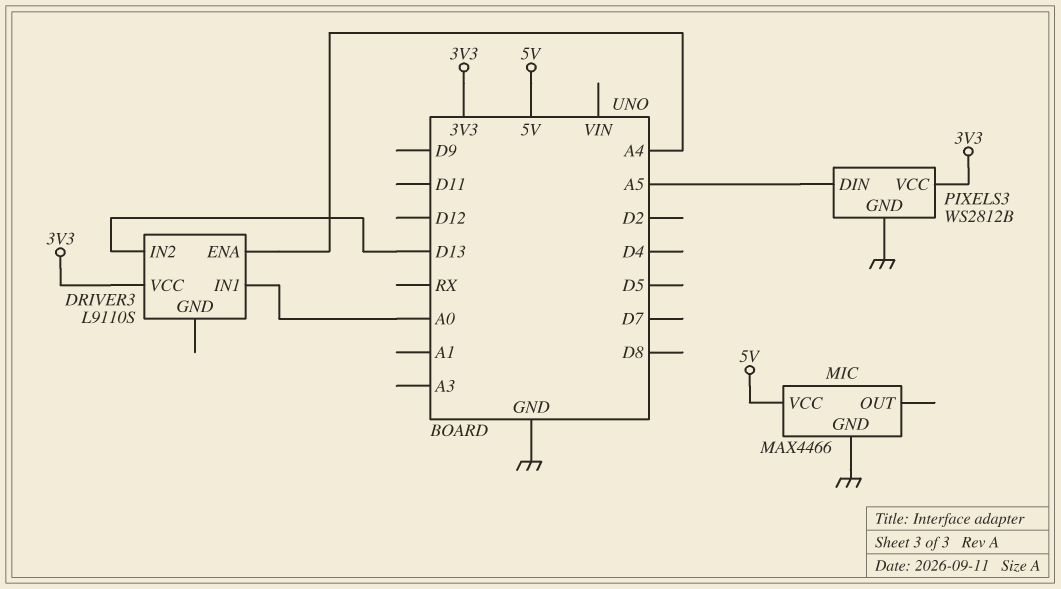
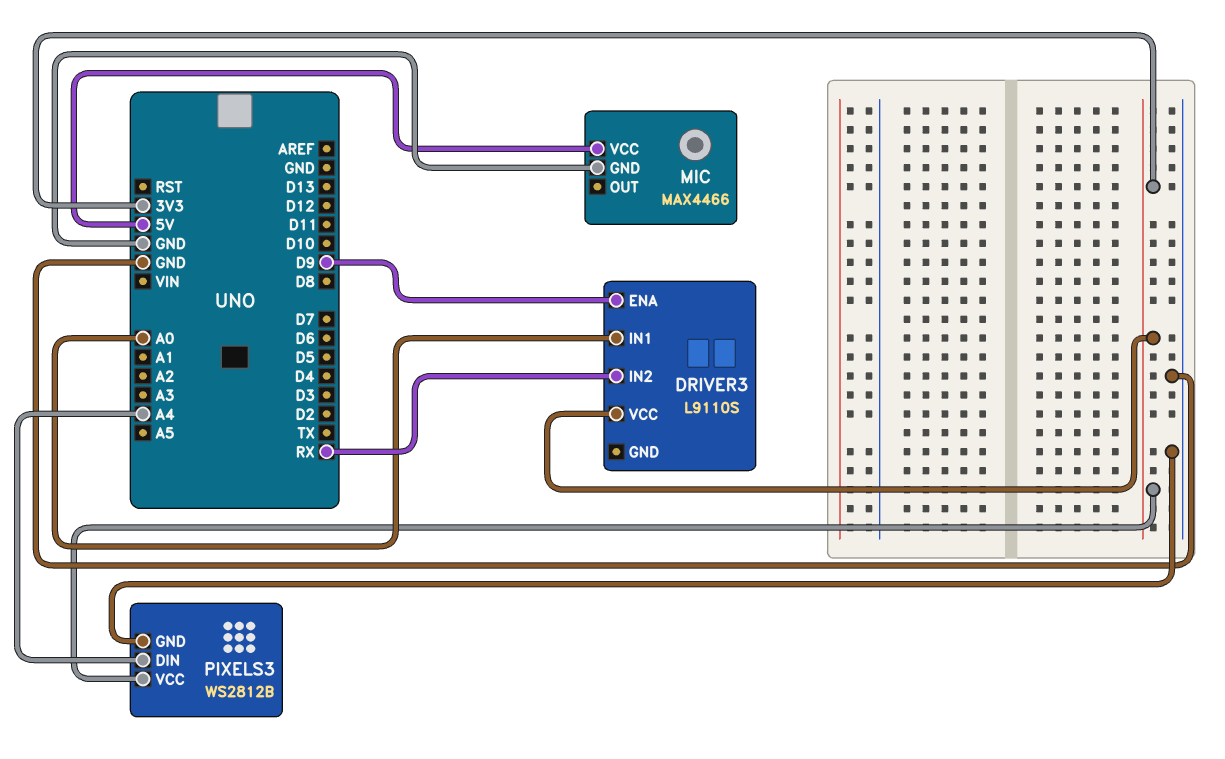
DRIVER3 pin ENA: A4 -> D9
DRIVER3 pin IN2: D13 -> RX
PIXELS3 pin DIN: A5 -> A4

